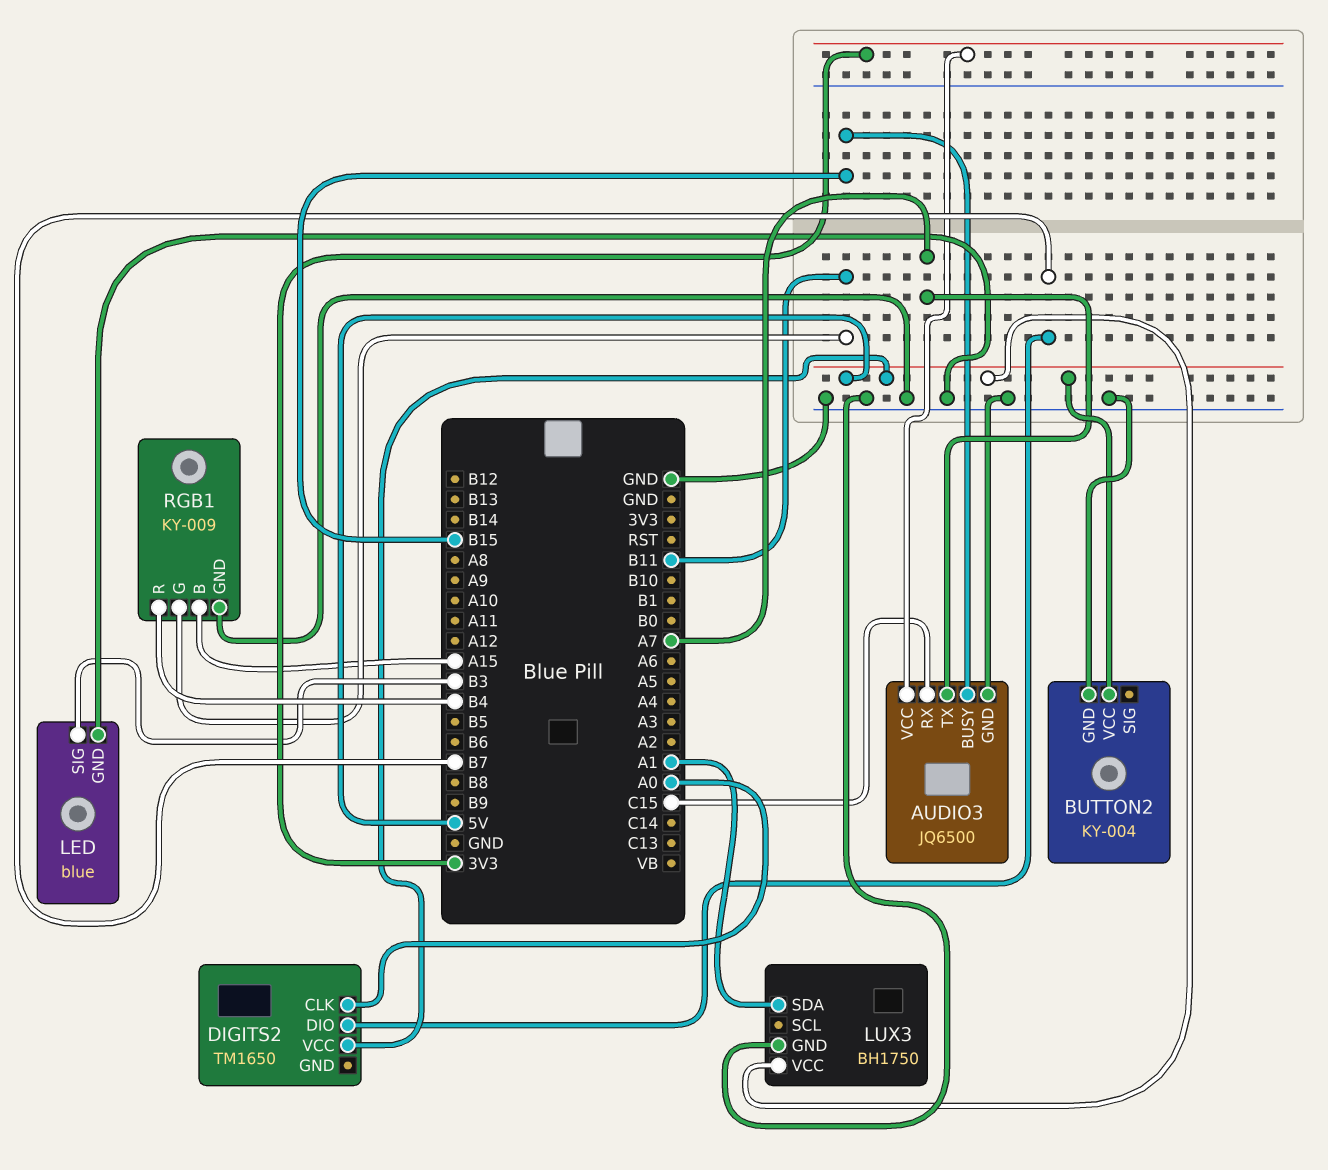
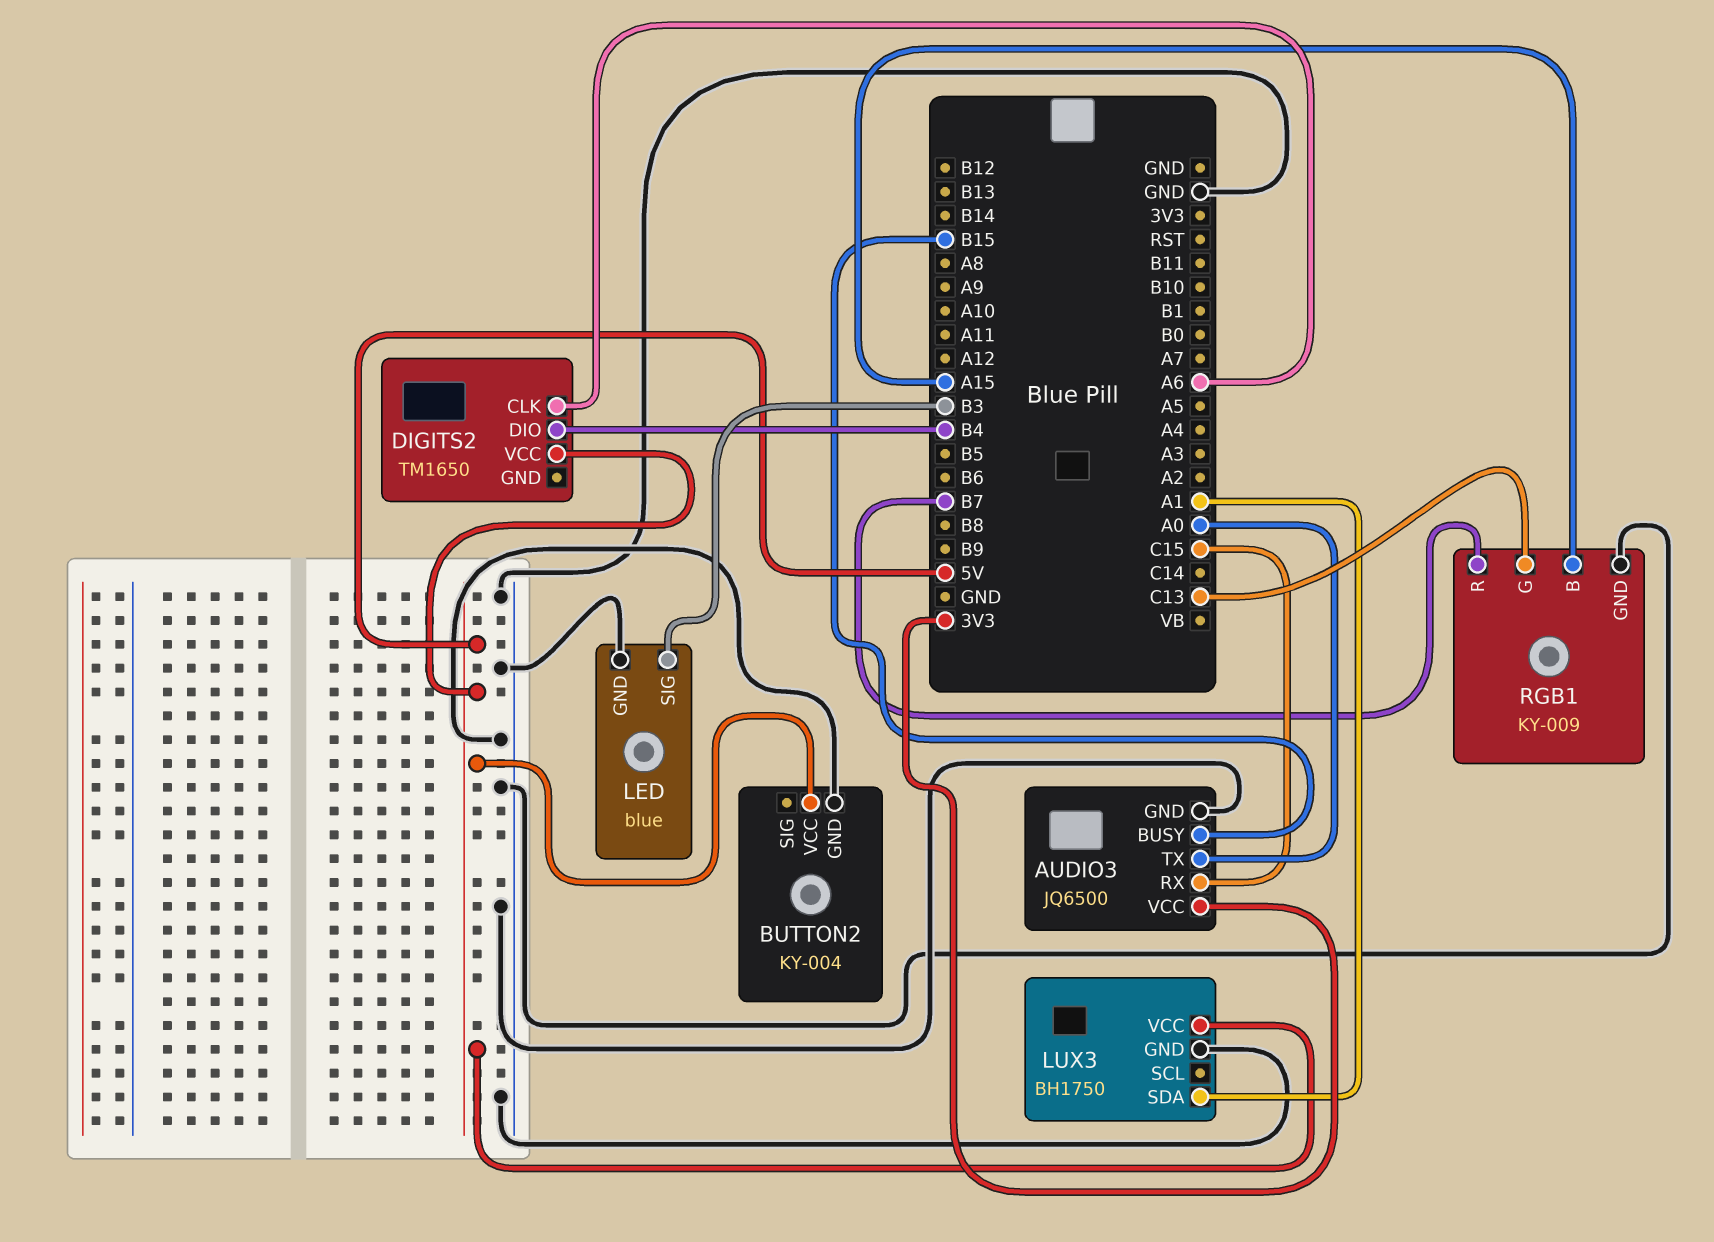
AUDIO3 pin TX: A7 -> A0
DIGITS2 pin CLK: A0 -> A6
DIGITS2 pin DIO: B7 -> B4
RGB1 pin G: B11 -> C13
RGB1 pin R: B4 -> B7

